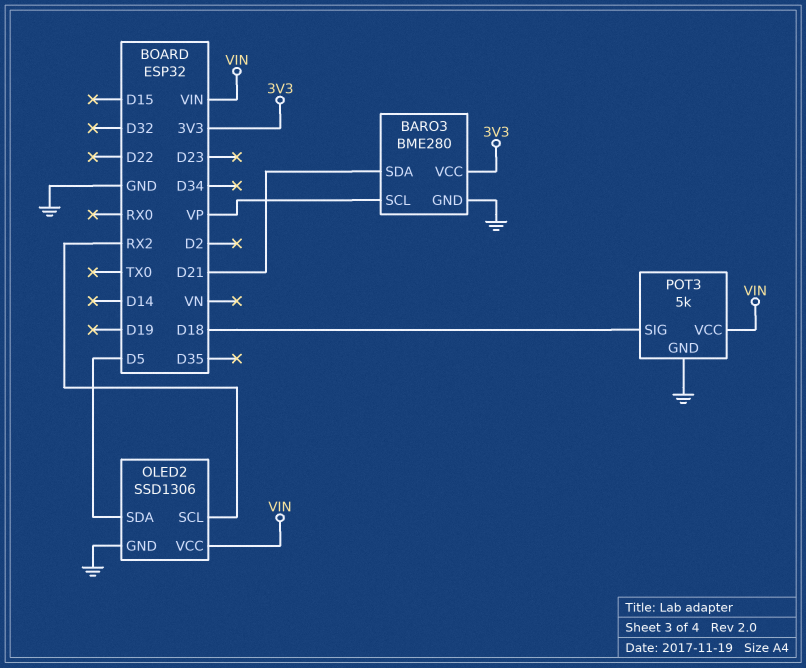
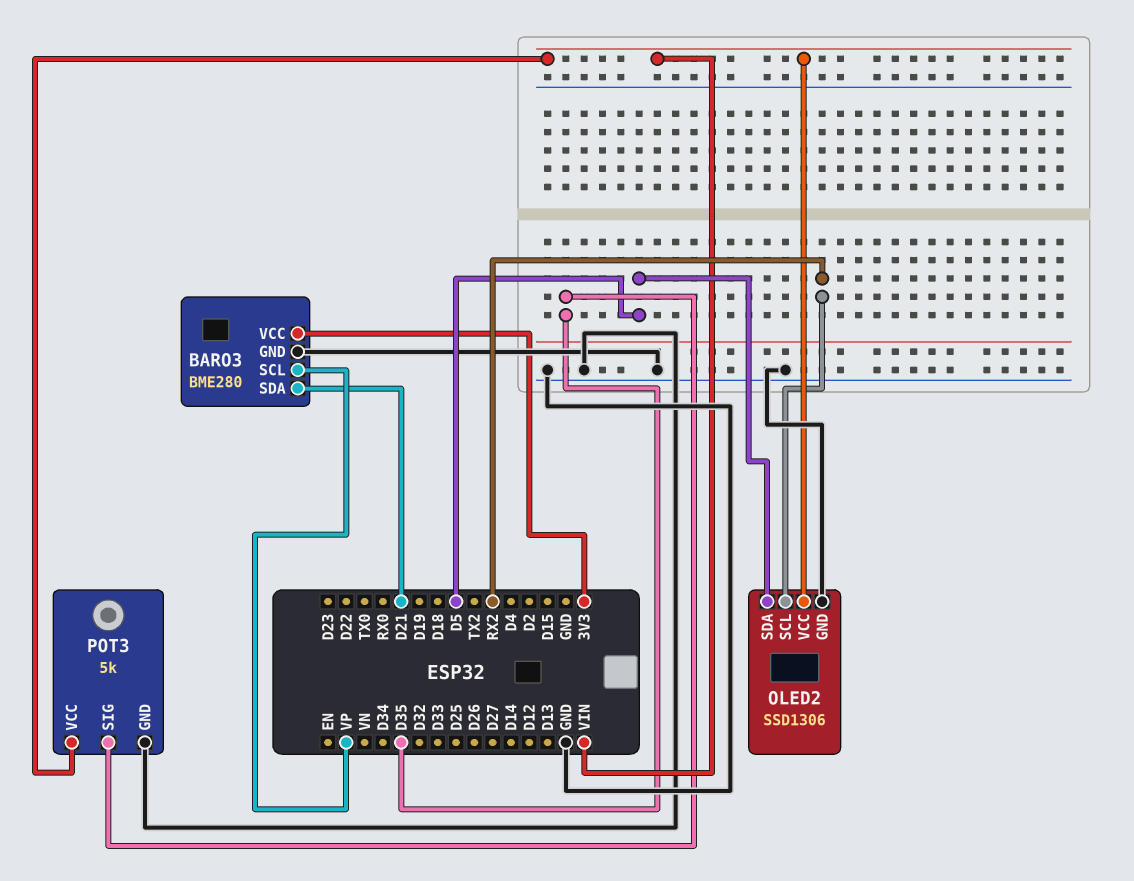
POT3 pin SIG: D18 -> D35

